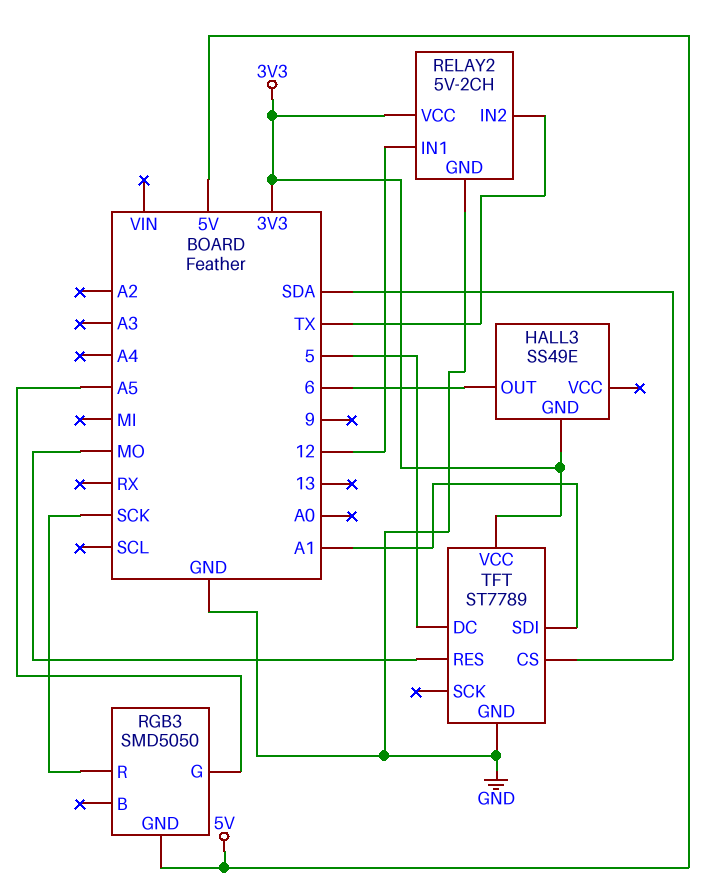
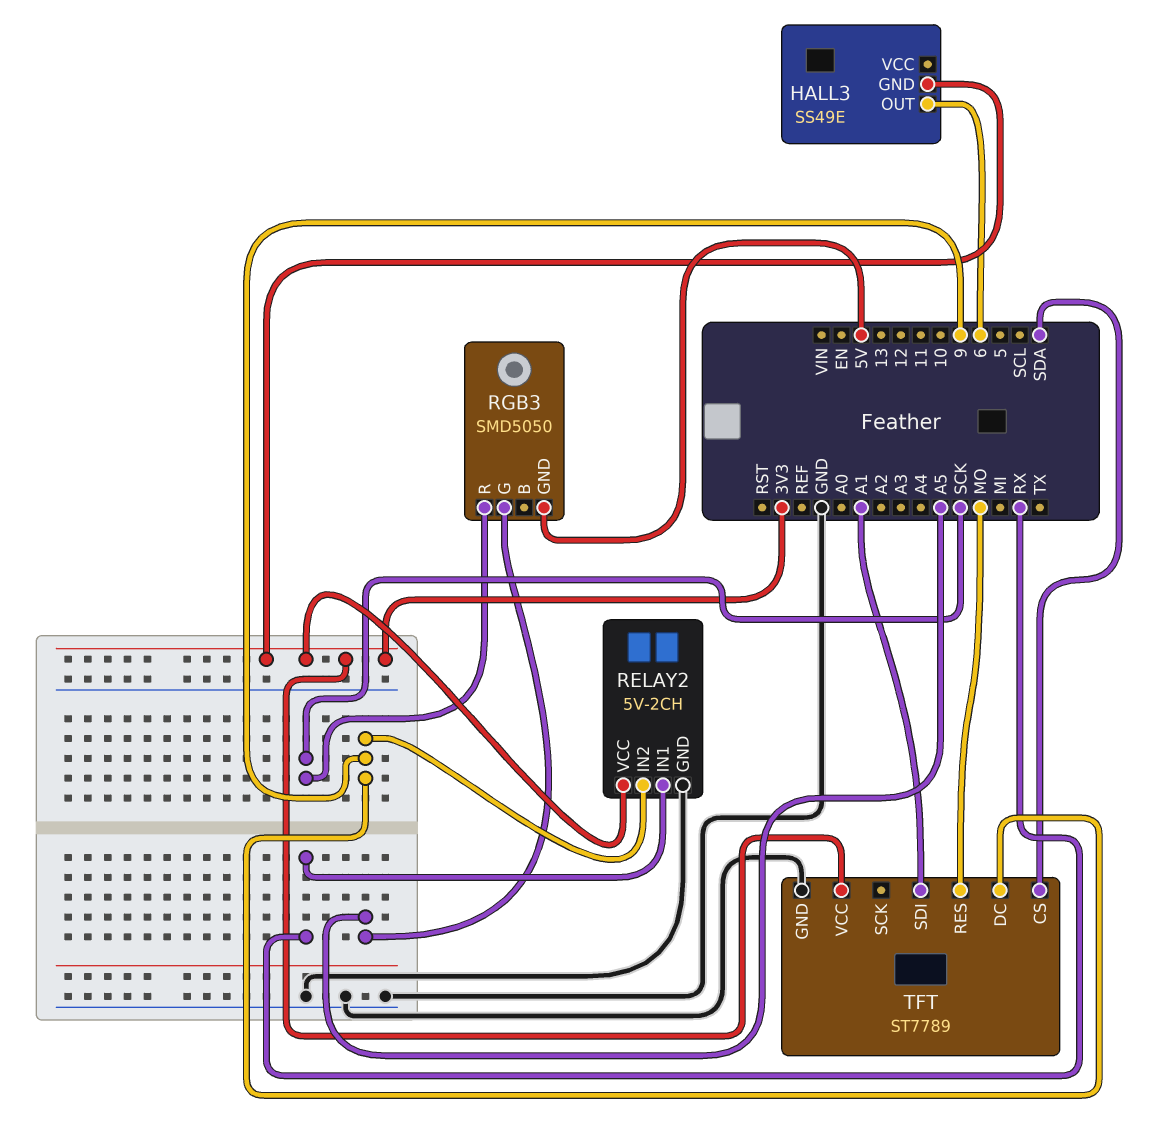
RELAY2 pin IN1: 12 -> RX
RELAY2 pin IN2: TX -> 9
TFT pin DC: 5 -> 9

